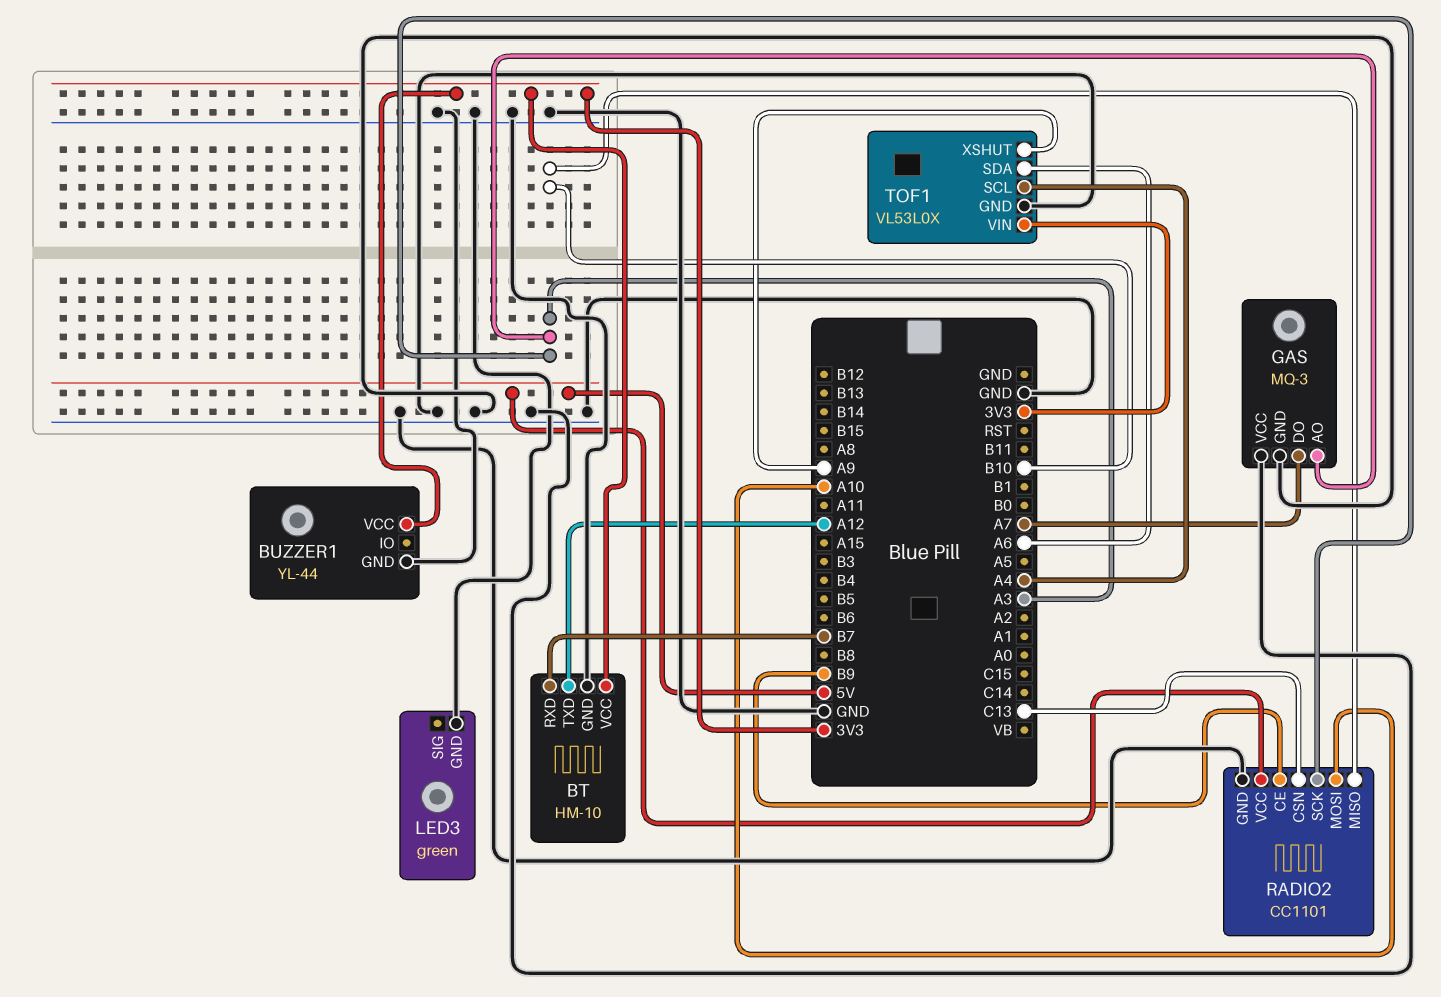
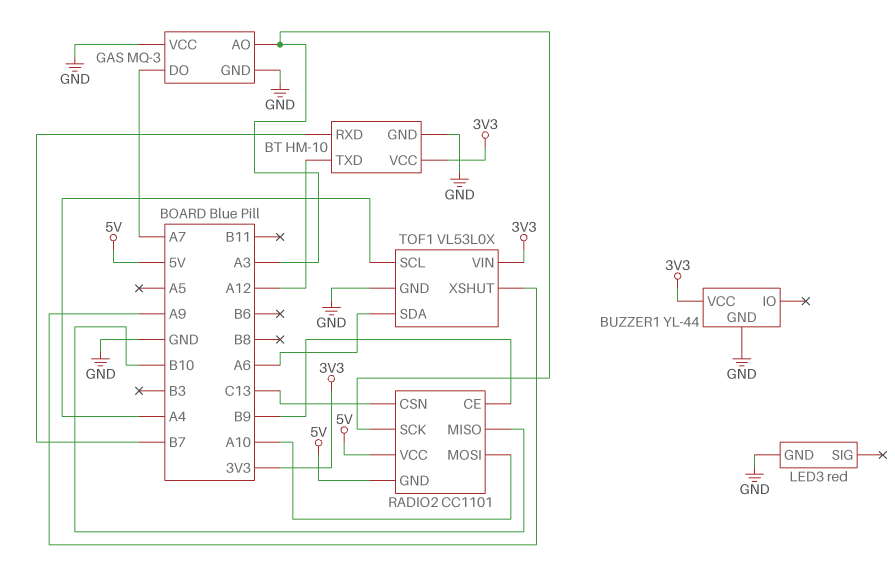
LED3: green -> red
RADIO2 pin GND: GND -> 5V

